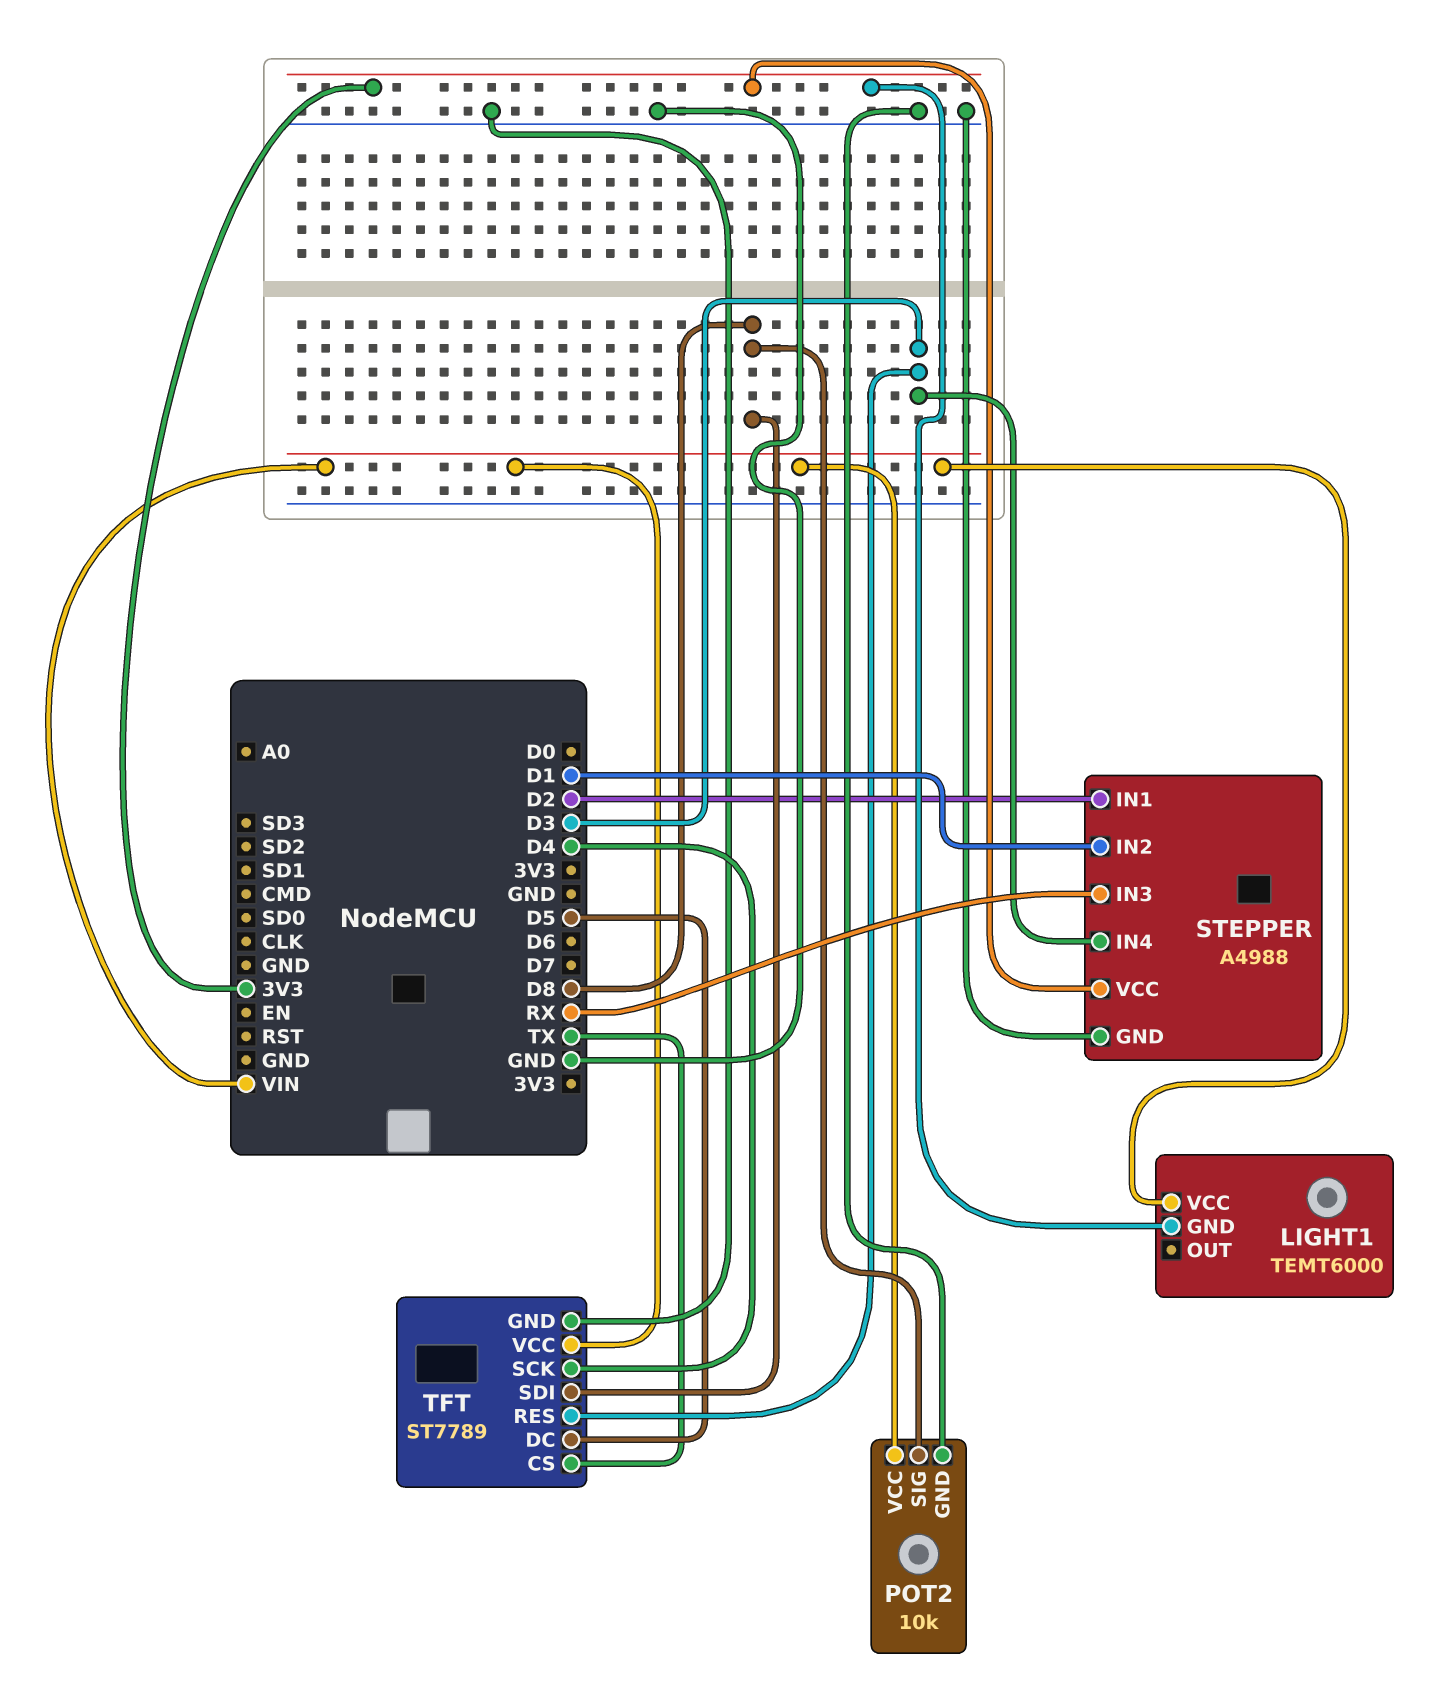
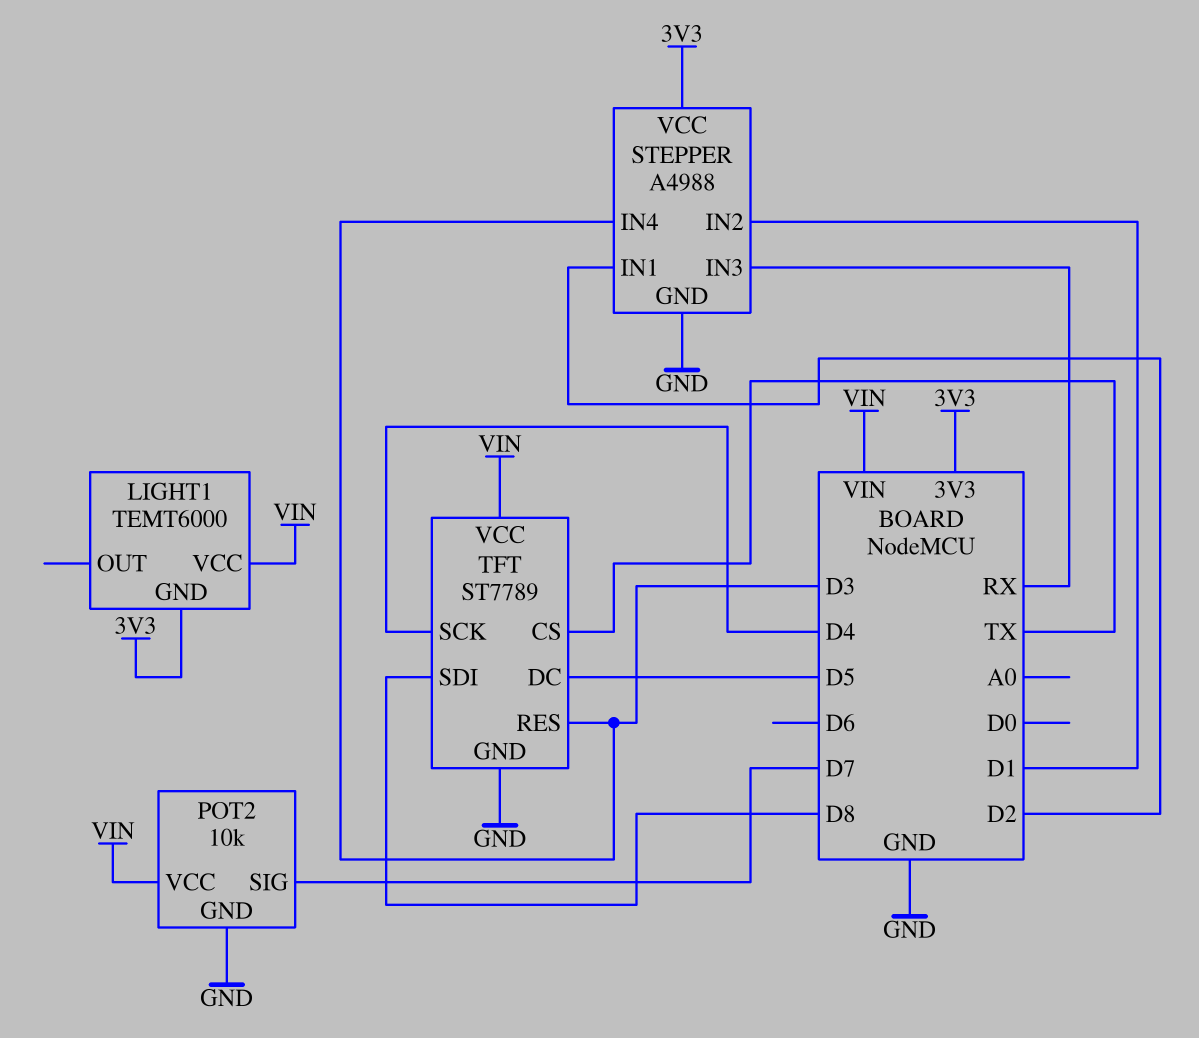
POT2 pin SIG: D8 -> D7

